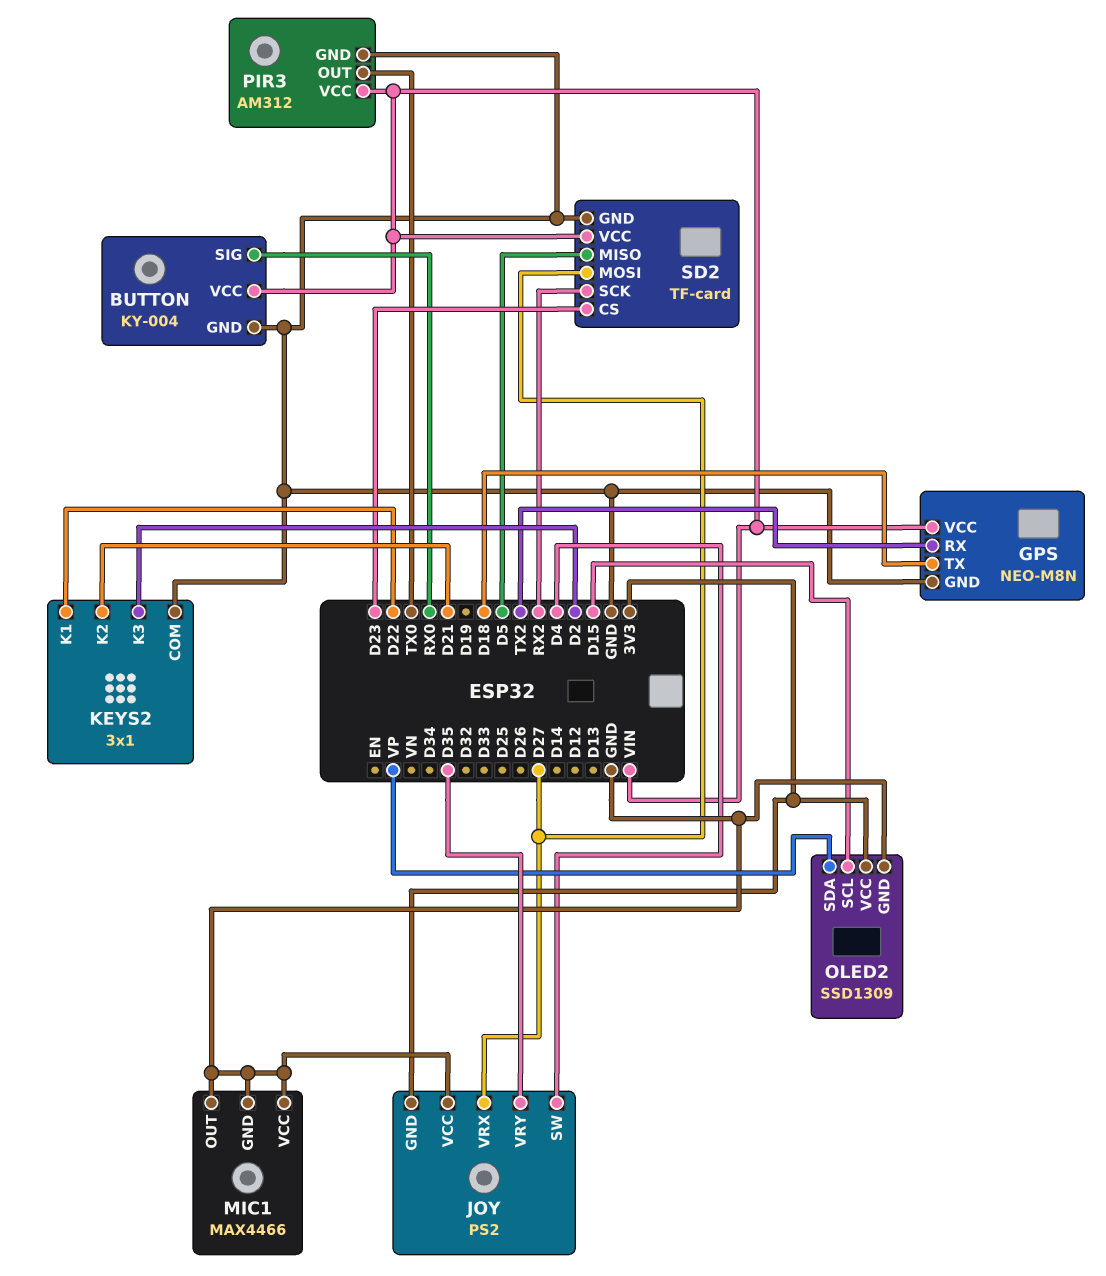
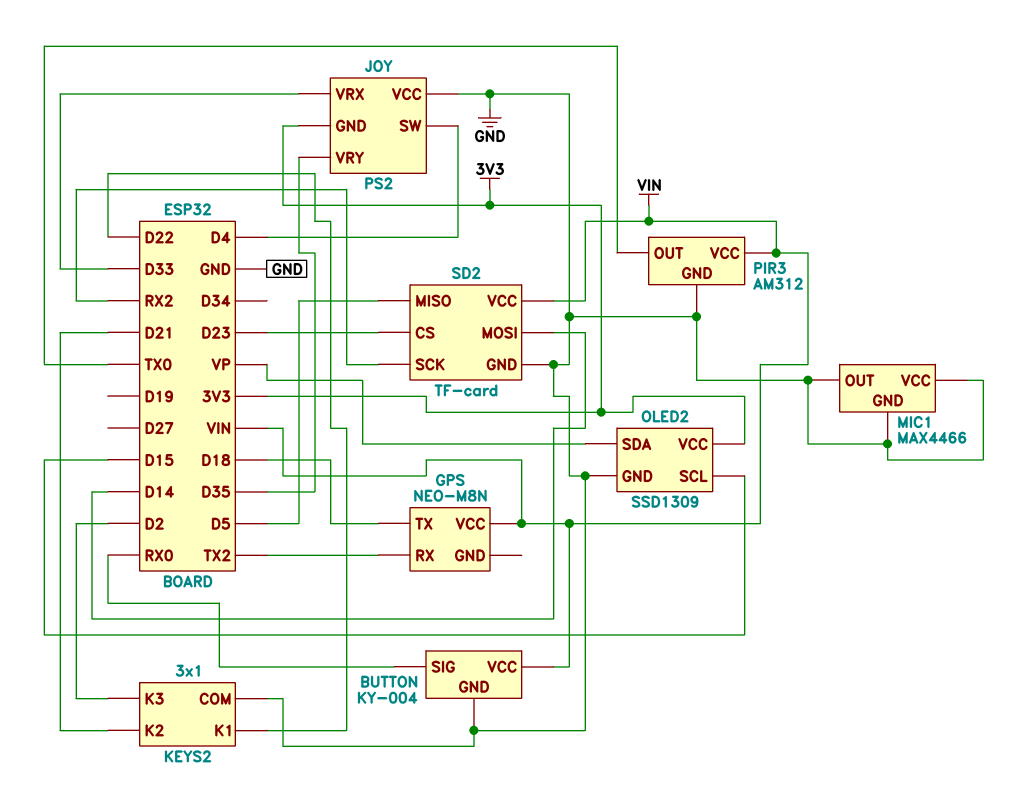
GPS pin GND: GND -> none
JOY pin VRX: D27 -> D33
SD2 pin MOSI: D27 -> D14

